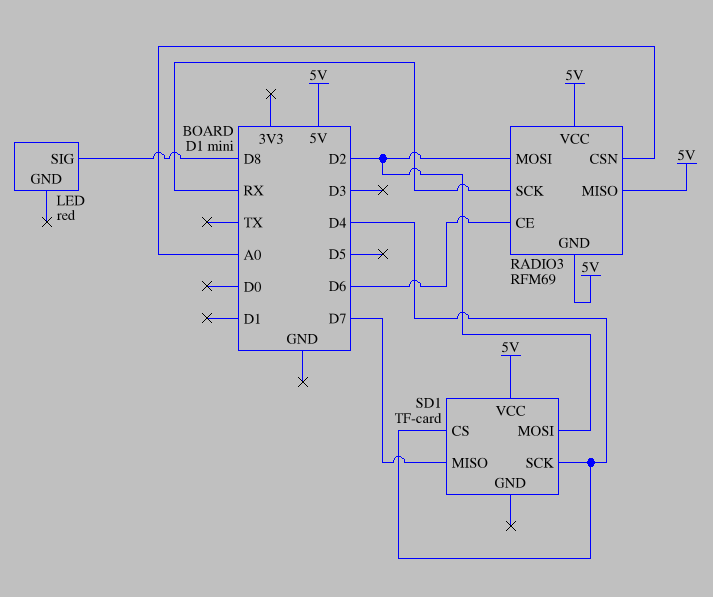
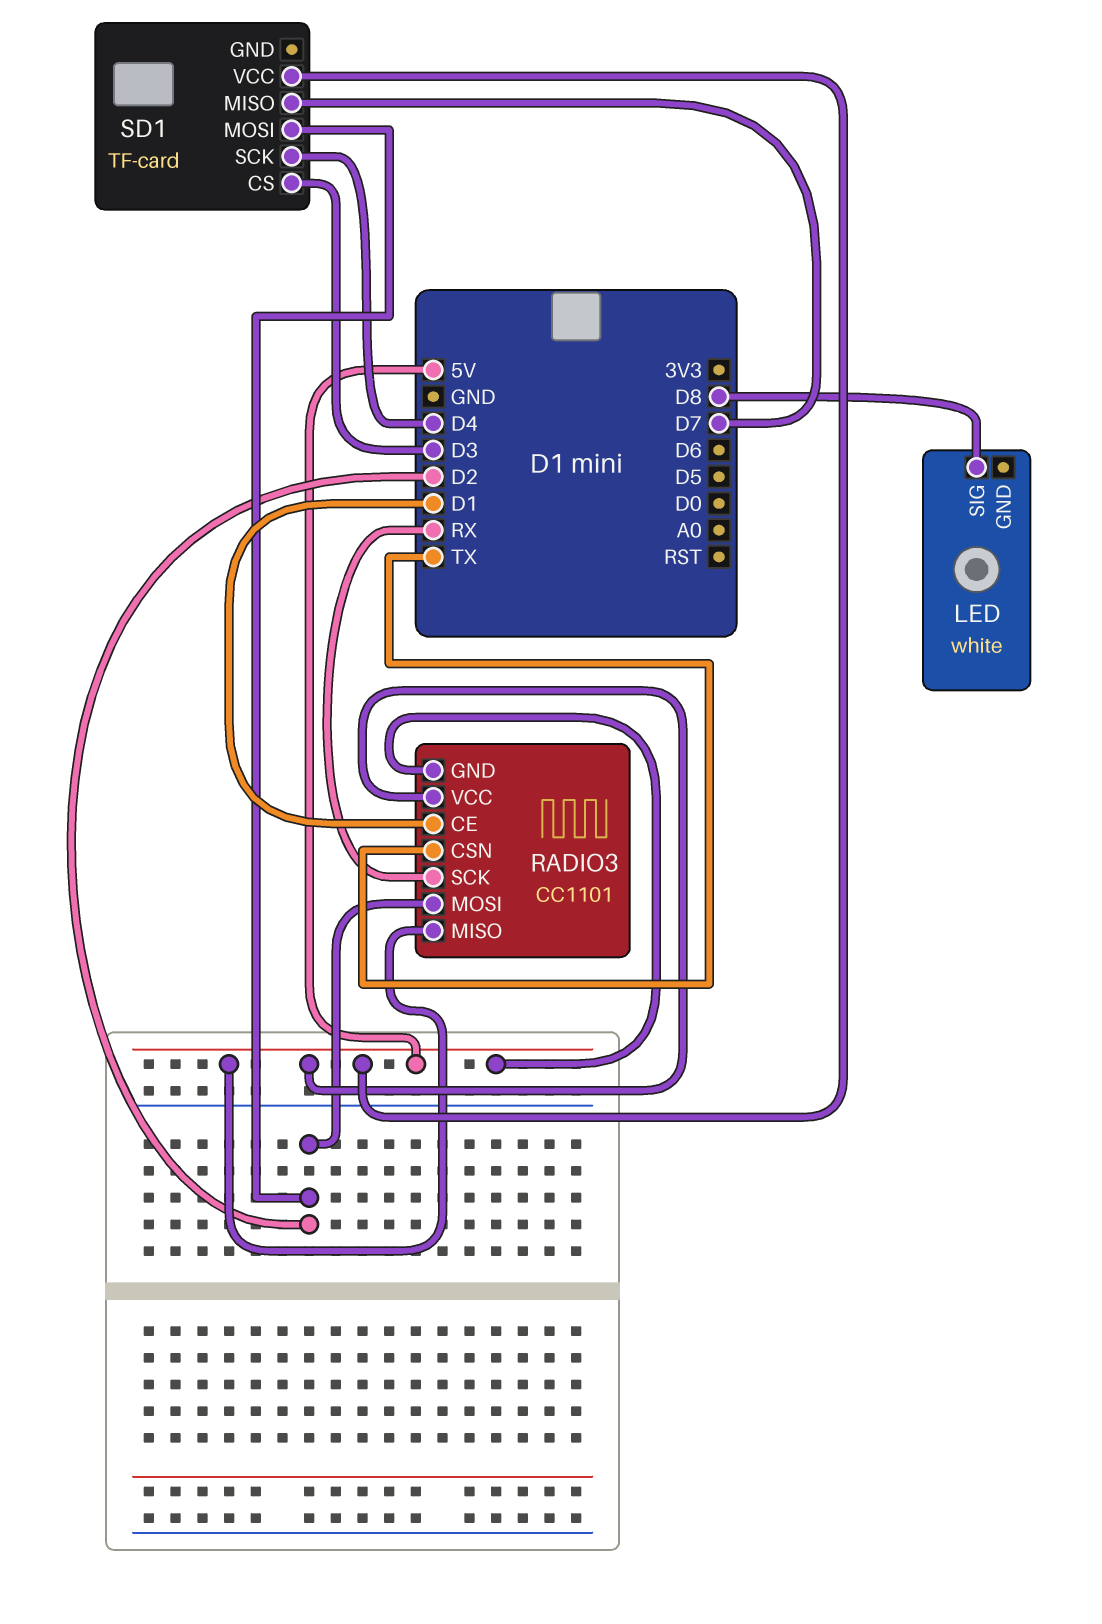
LED: red -> white
RADIO3: RFM69 -> CC1101
RADIO3 pin CE: D6 -> D1
RADIO3 pin CSN: A0 -> TX
SD1 pin CS: D4 -> D3

